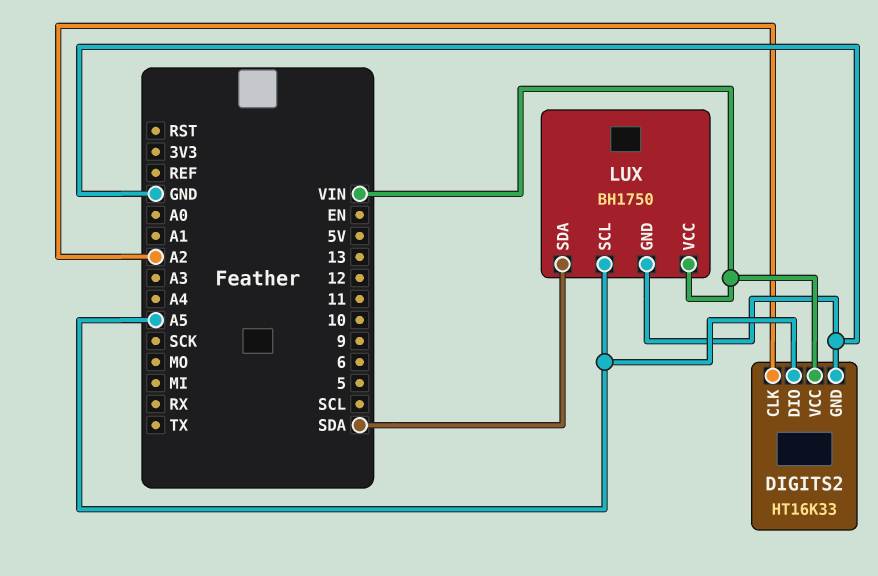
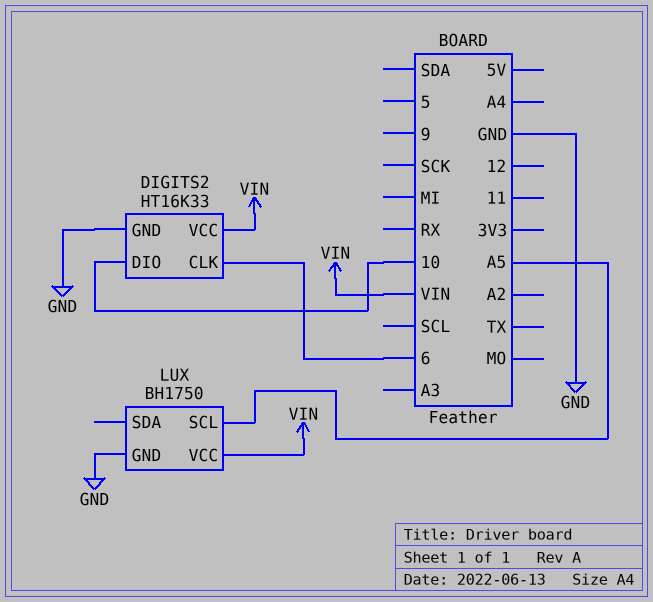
DIGITS2 pin CLK: A2 -> 6
DIGITS2 pin DIO: A5 -> 10
LUX pin SDA: SDA -> none

